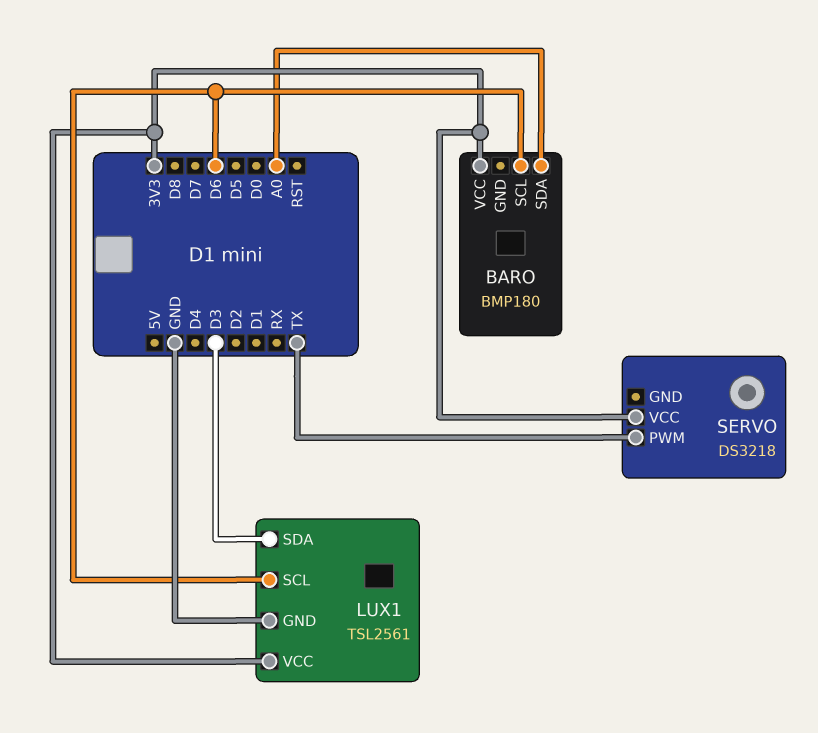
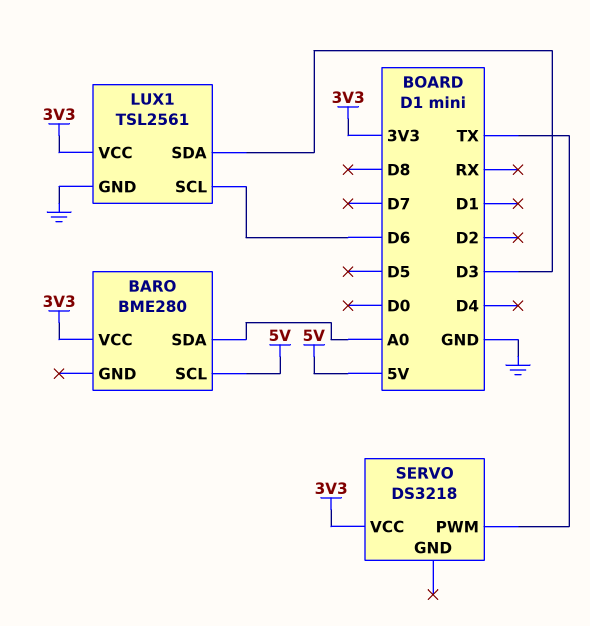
BARO: BMP180 -> BME280
BARO pin SCL: D6 -> 5V

